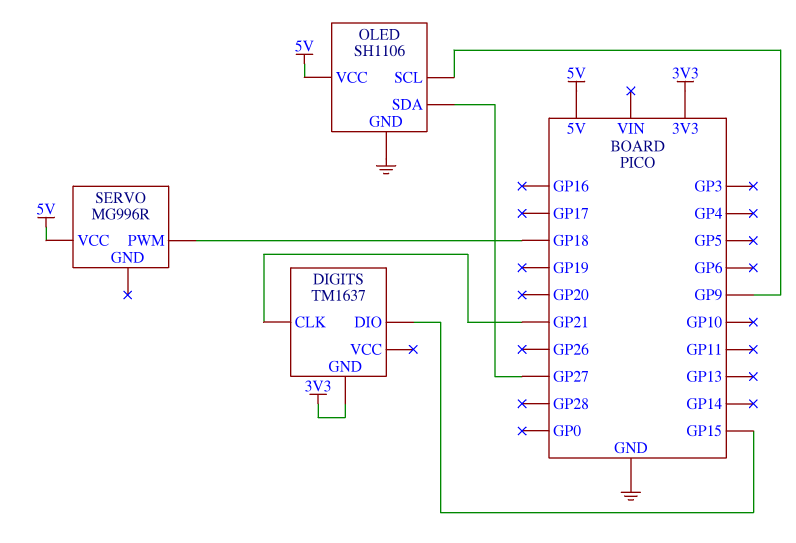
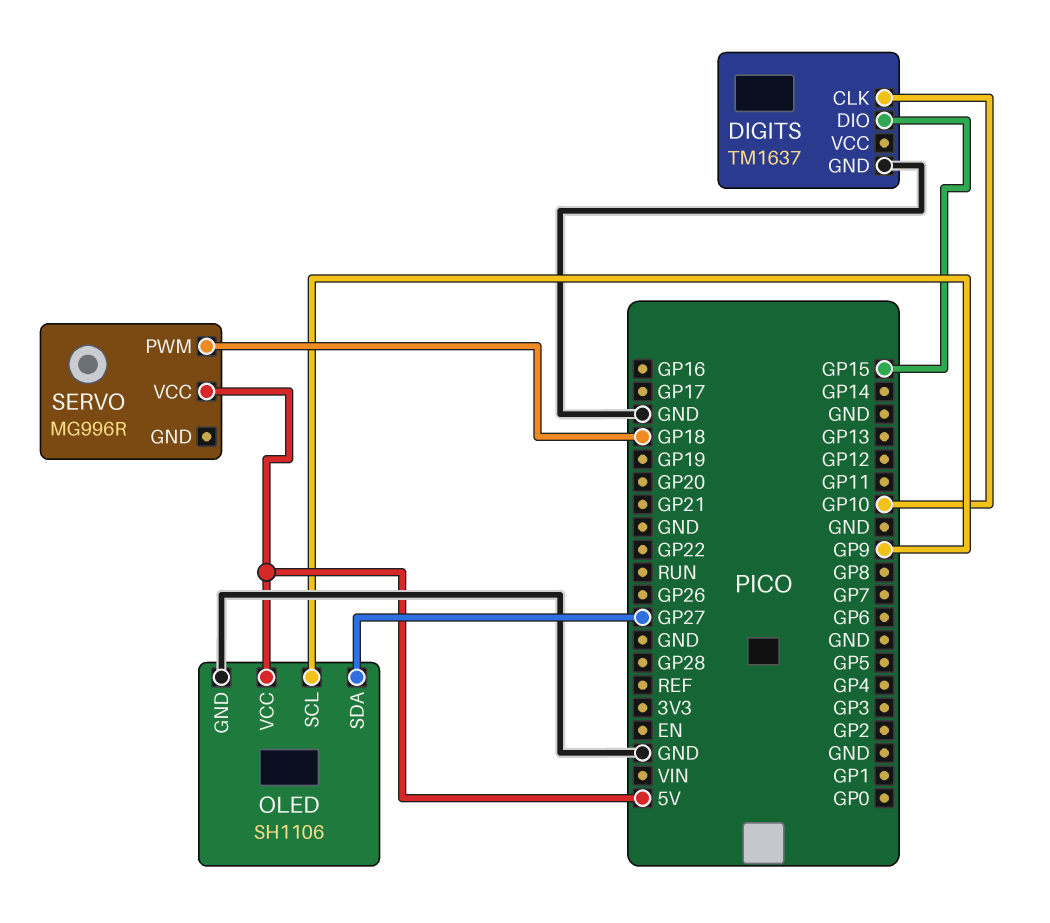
DIGITS pin CLK: GP21 -> GP10
DIGITS pin GND: 3V3 -> GND

